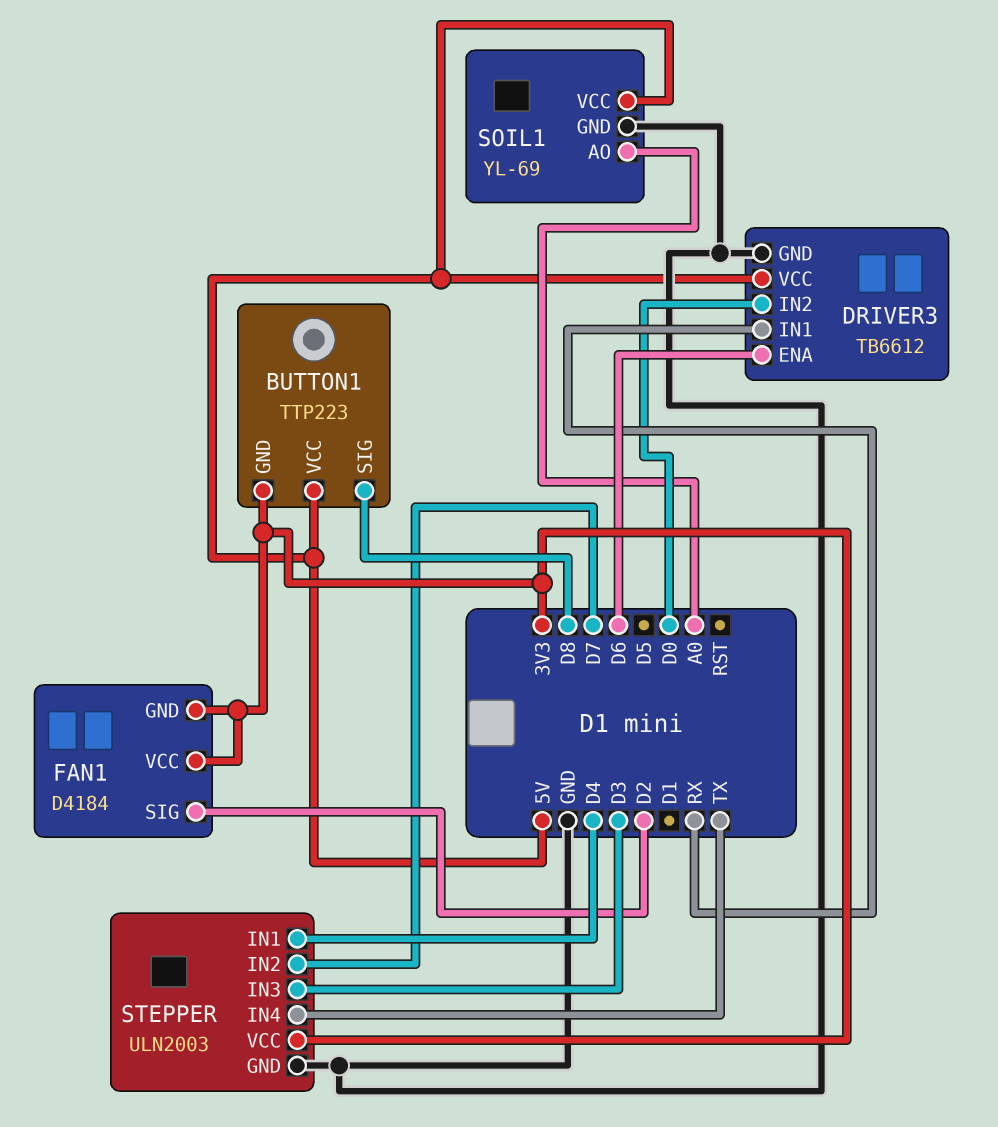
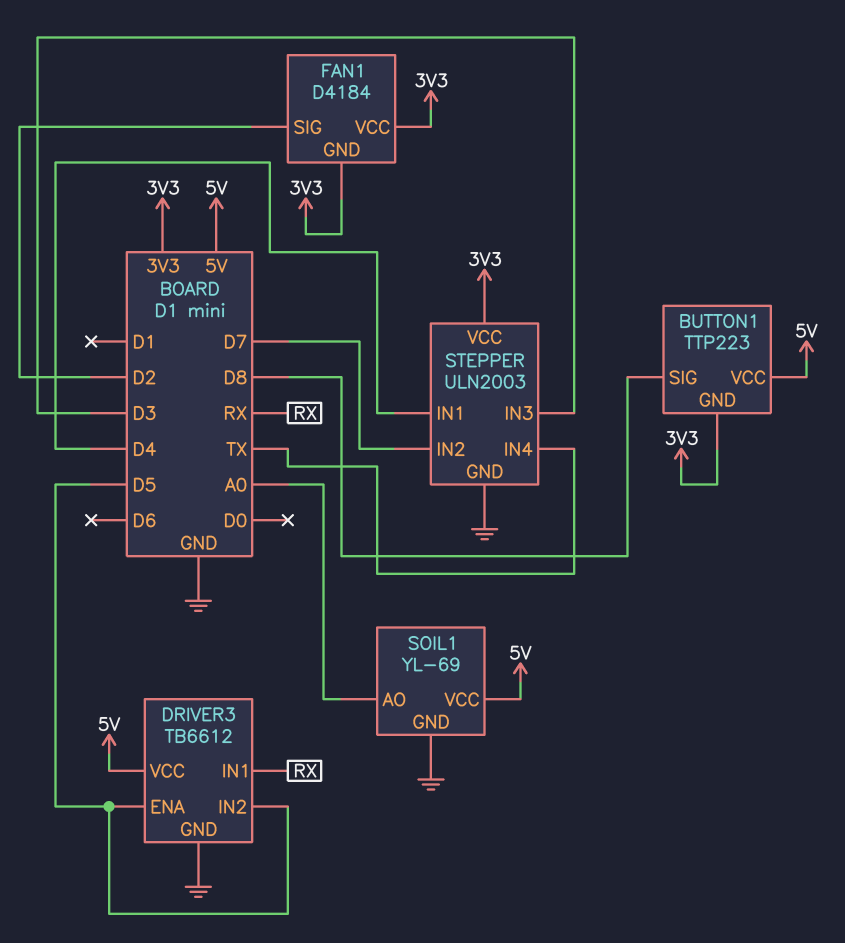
DRIVER3 pin ENA: D6 -> D5
DRIVER3 pin IN2: D0 -> D5

